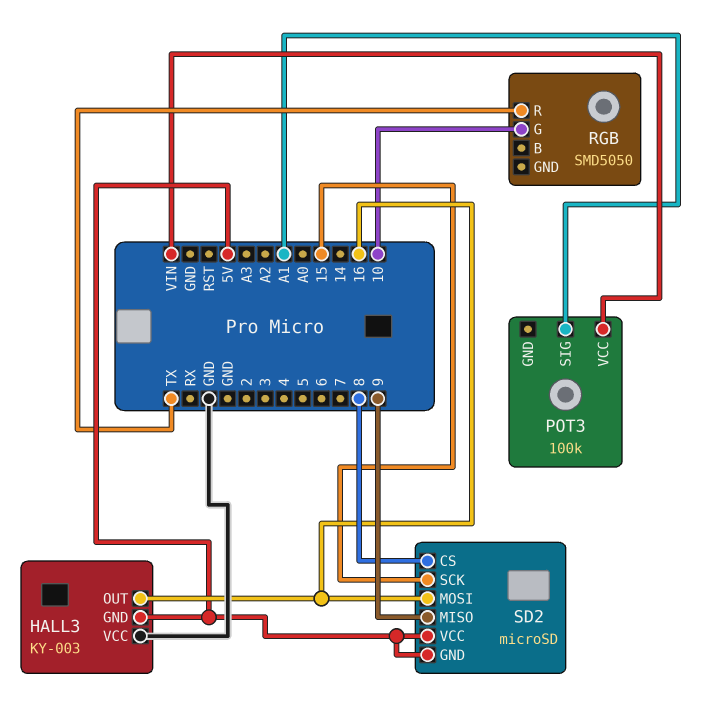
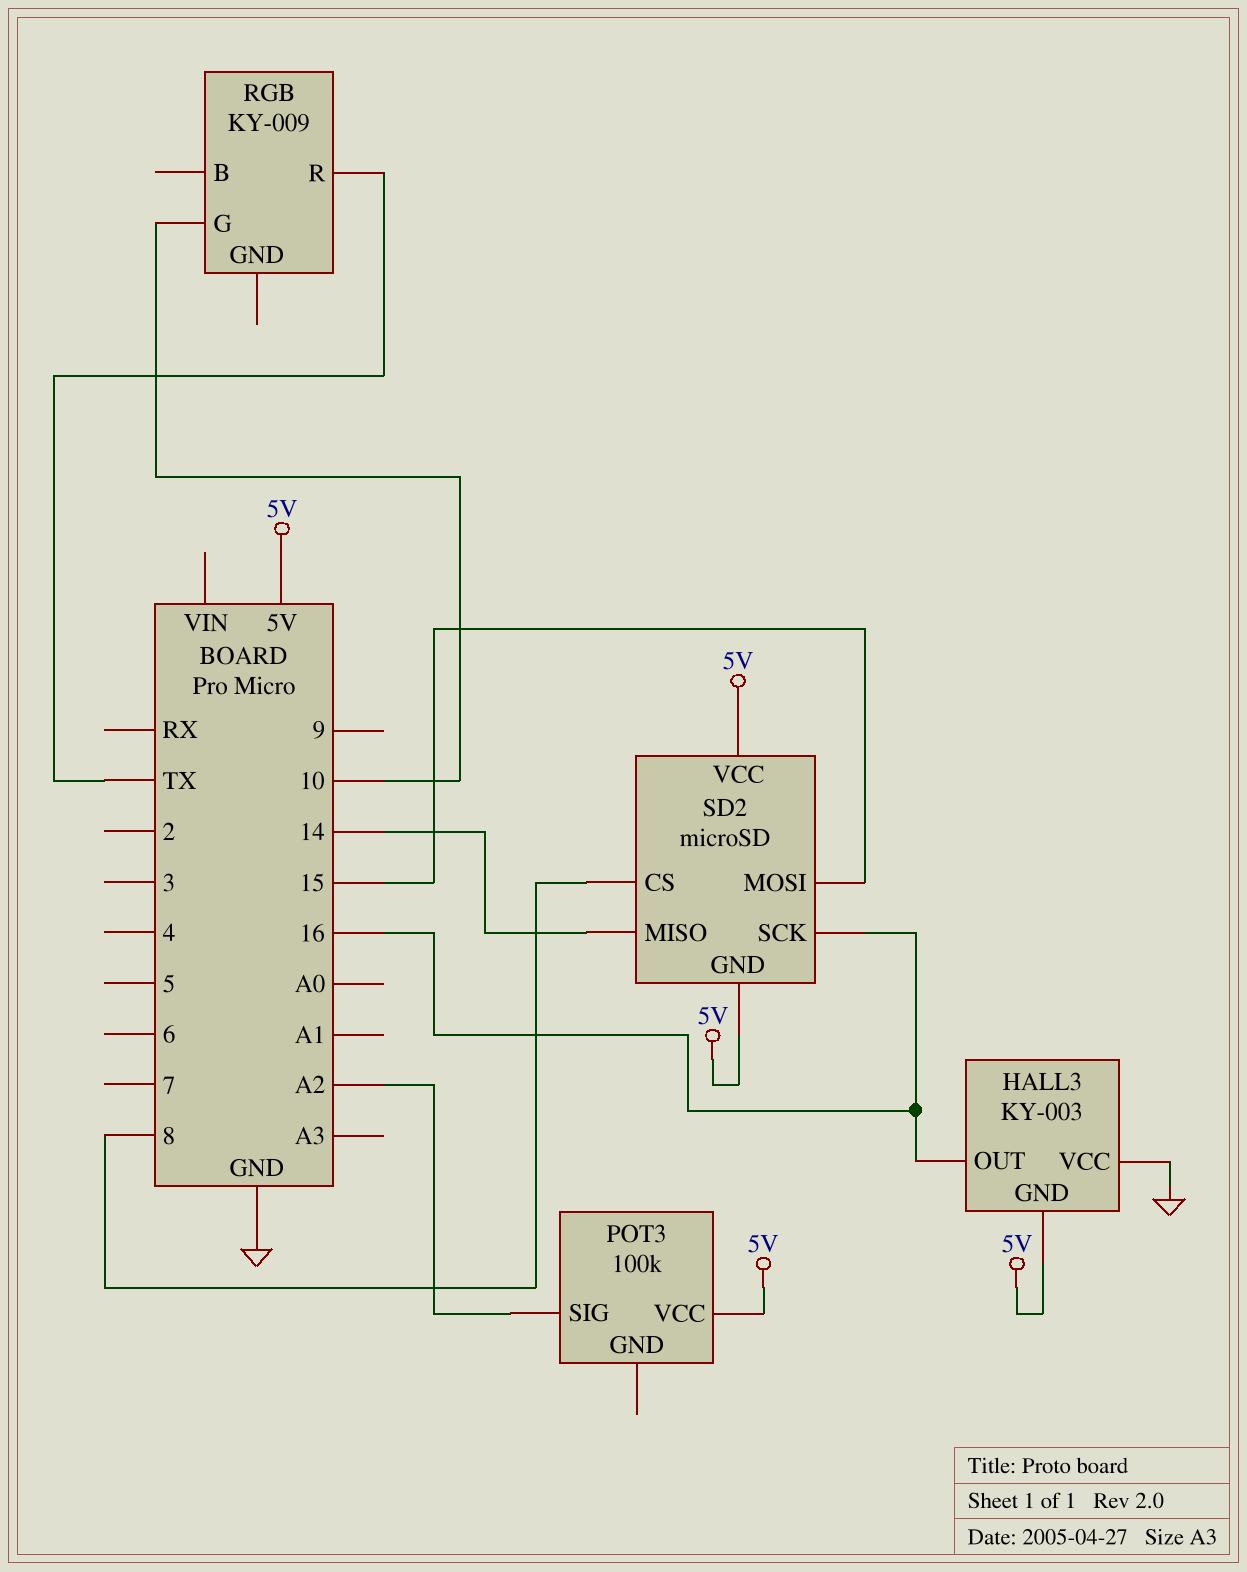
POT3 pin SIG: A1 -> A2
POT3 pin VCC: VIN -> 5V
RGB: SMD5050 -> KY-009
SD2 pin MISO: 9 -> 14
SD2 pin MOSI: 16 -> 15
SD2 pin SCK: 15 -> 16

